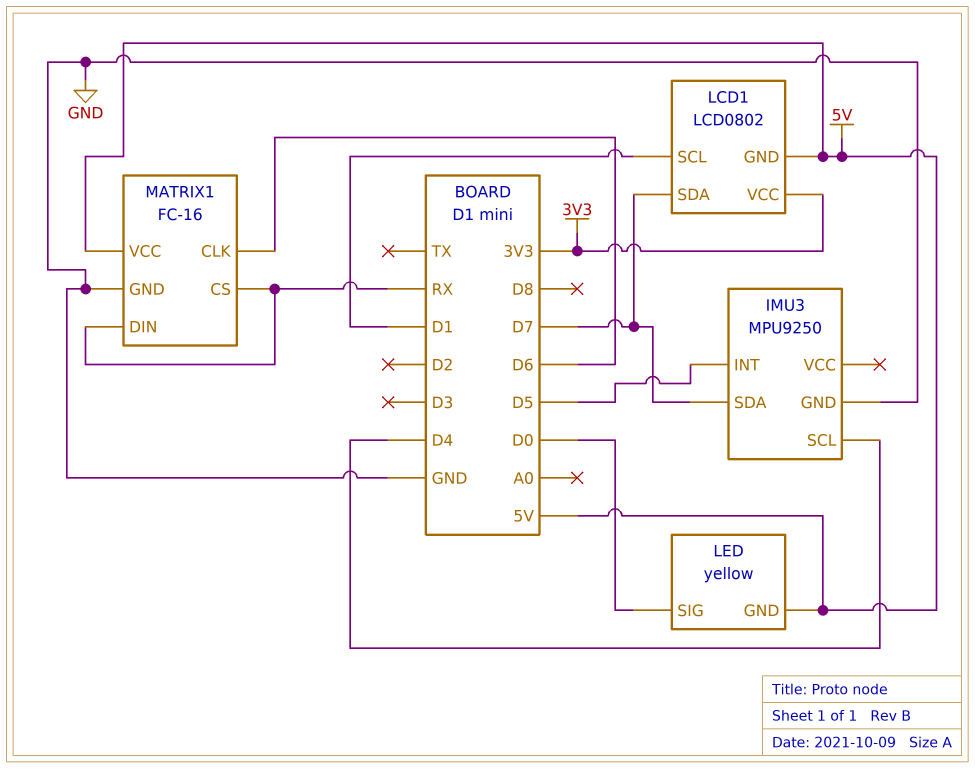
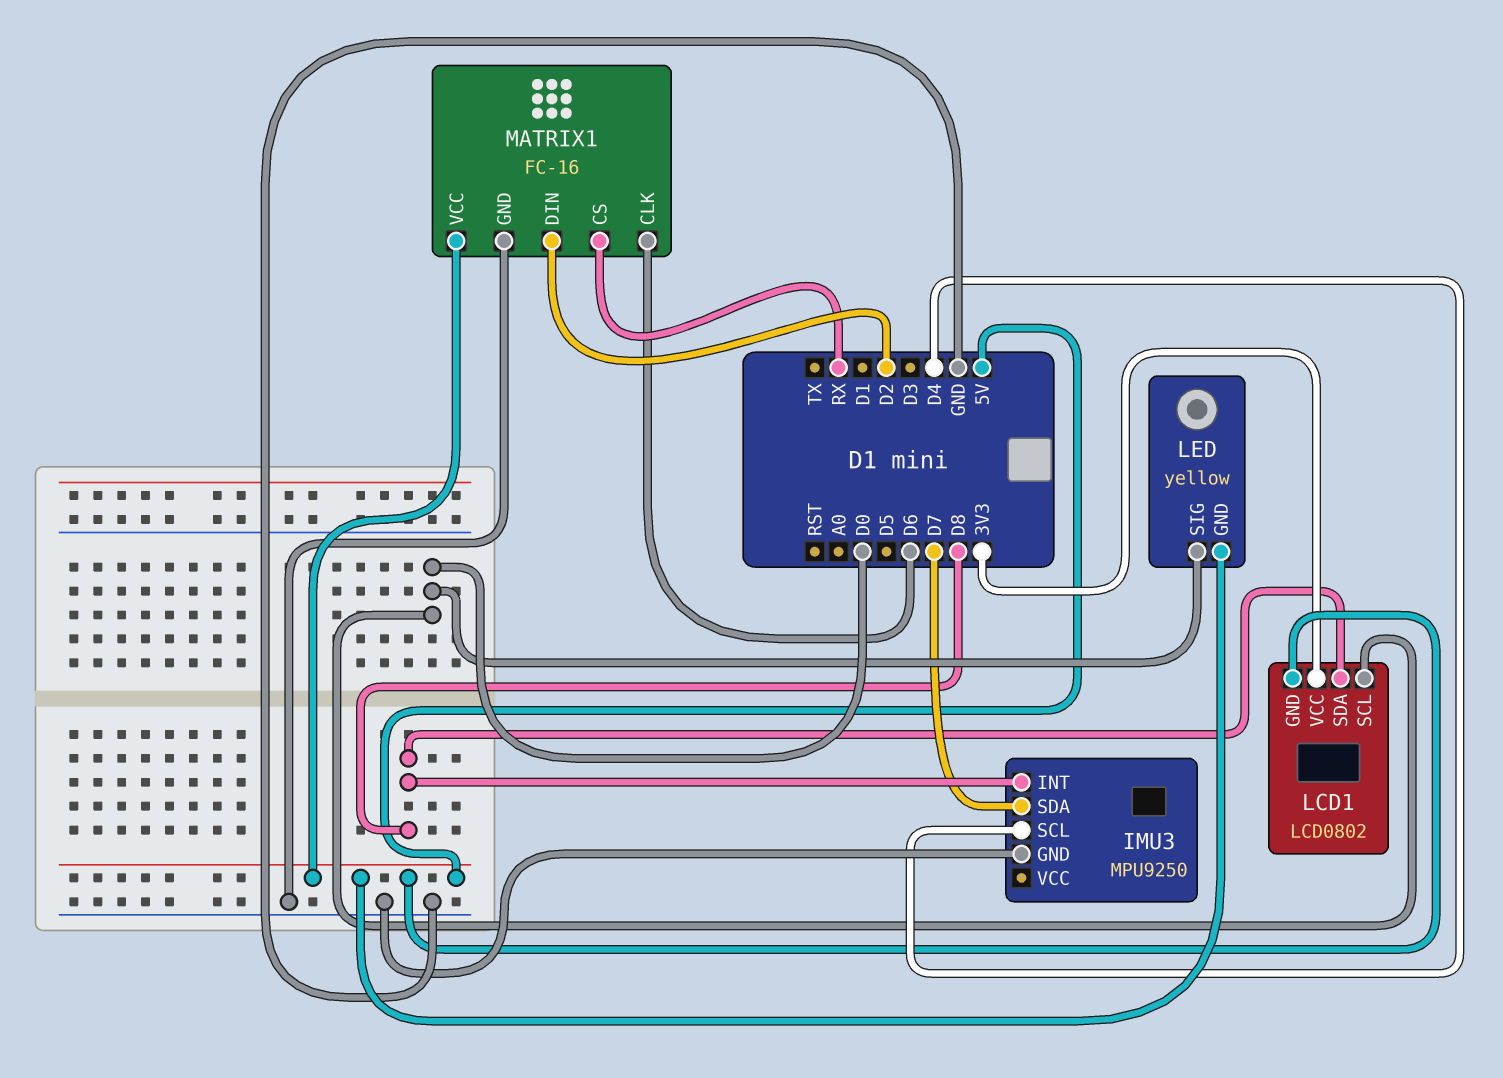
IMU3 pin INT: D5 -> D8
LCD1 pin SCL: D1 -> D0
LCD1 pin SDA: D7 -> D8
MATRIX1 pin DIN: RX -> D2

